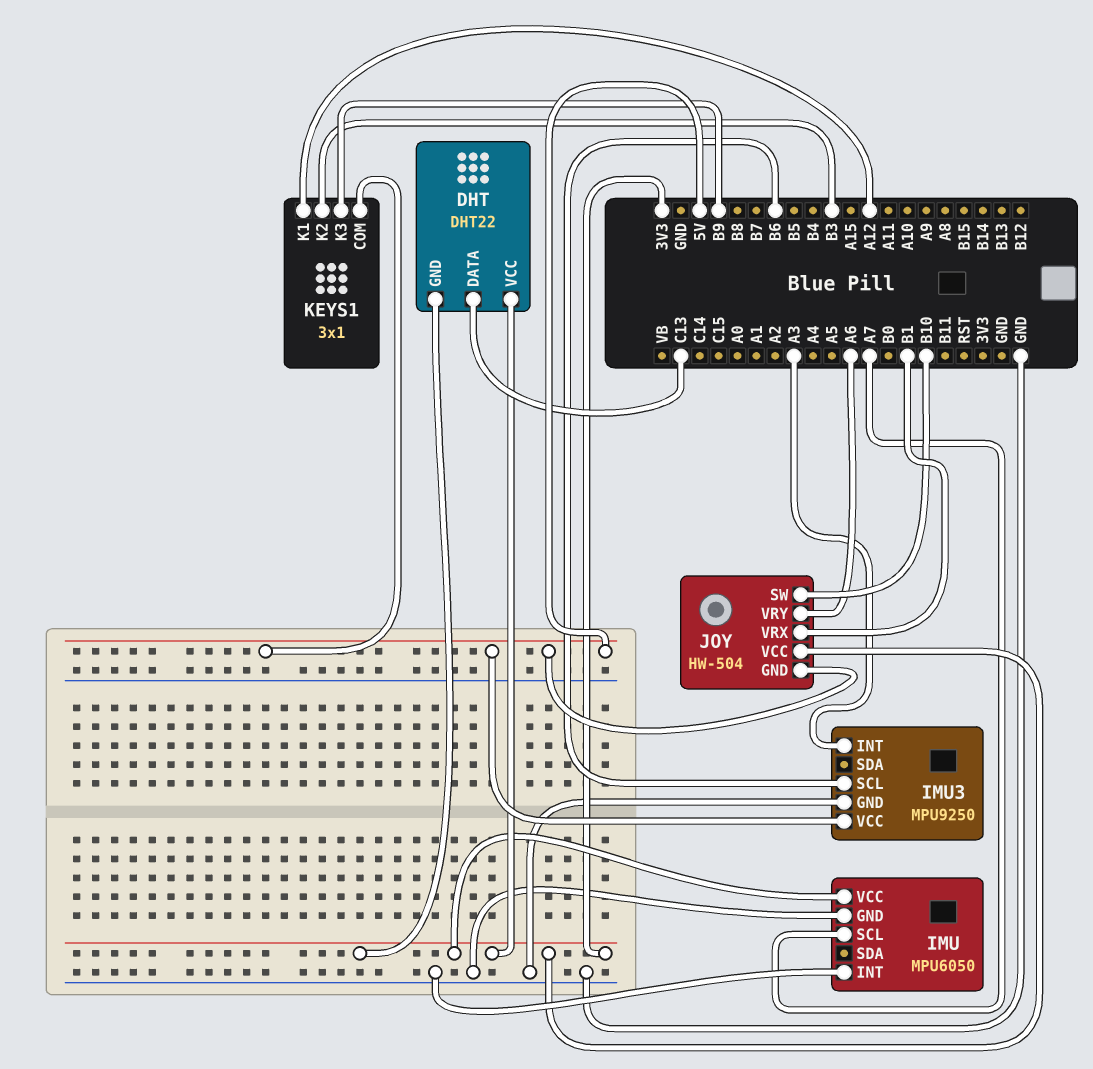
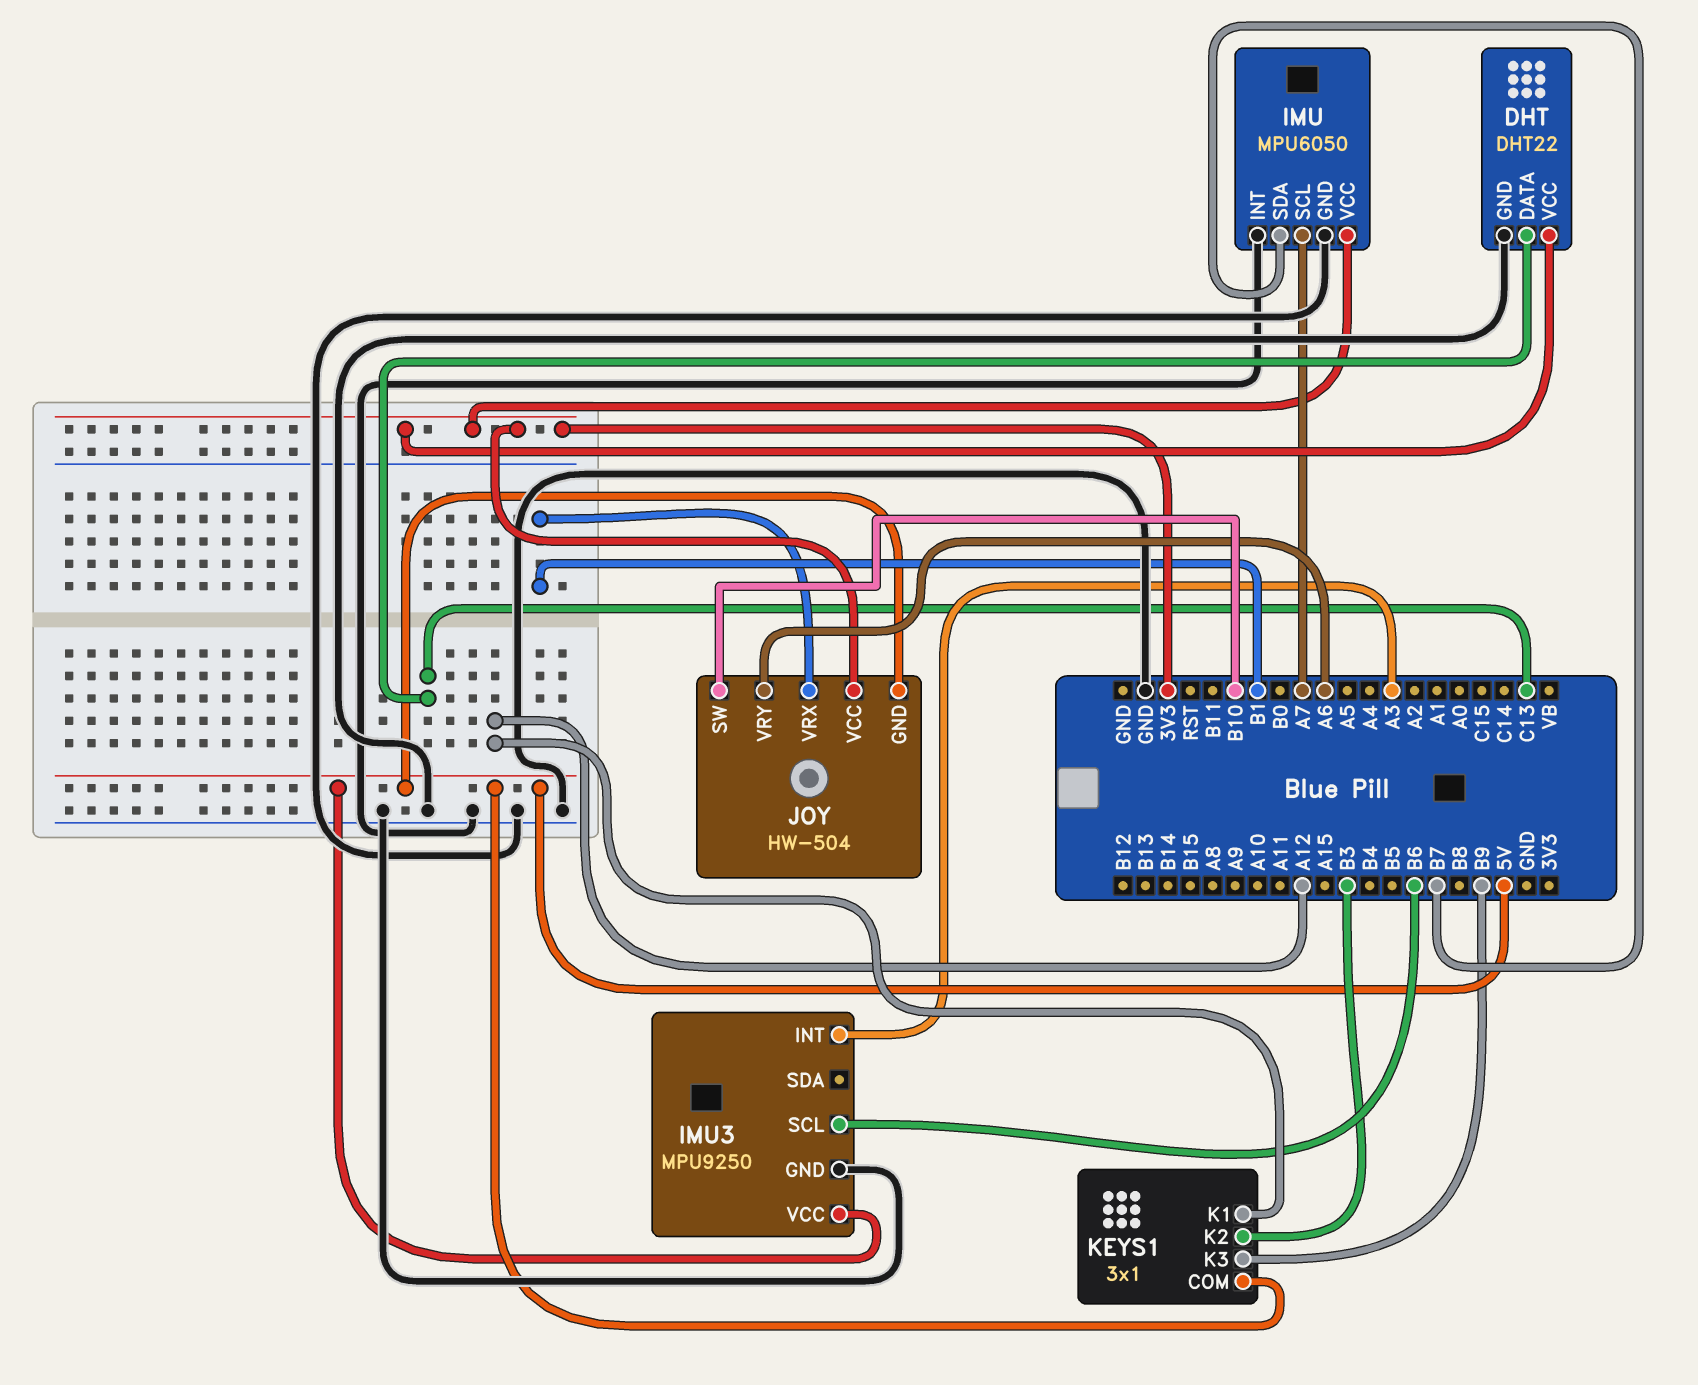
DHT pin GND: 3V3 -> GND
IMU pin SDA: none -> B7

